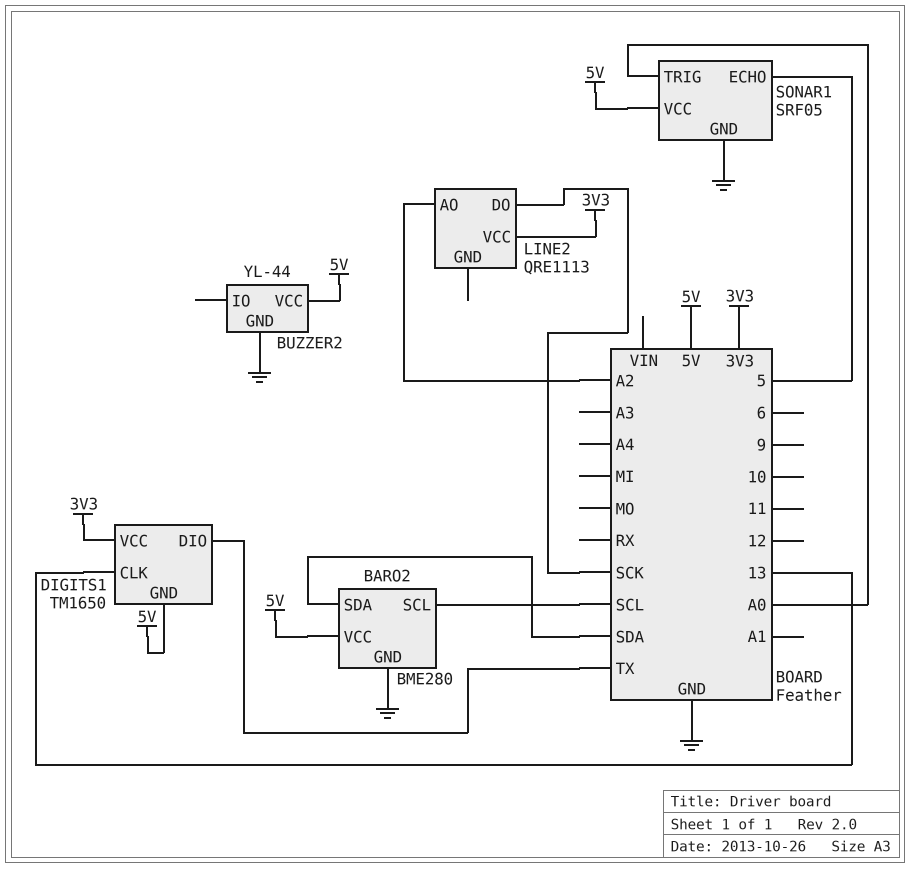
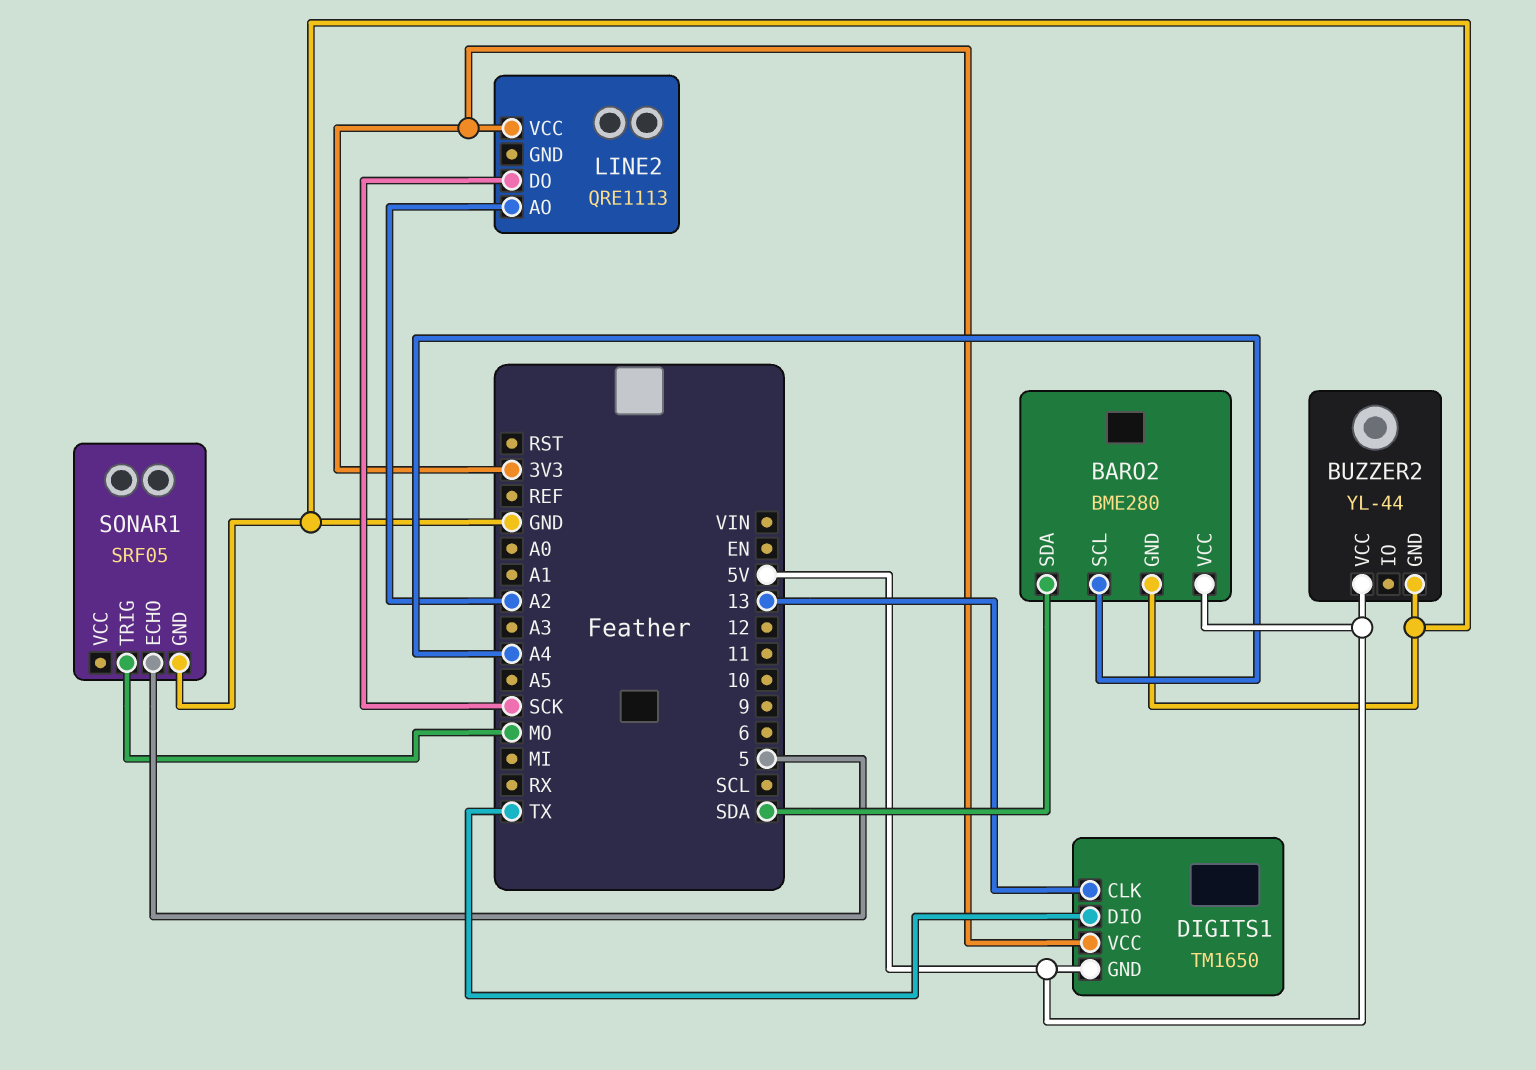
BARO2 pin SCL: SCL -> A4
SONAR1 pin TRIG: A0 -> MO
SONAR1 pin VCC: 5V -> none

